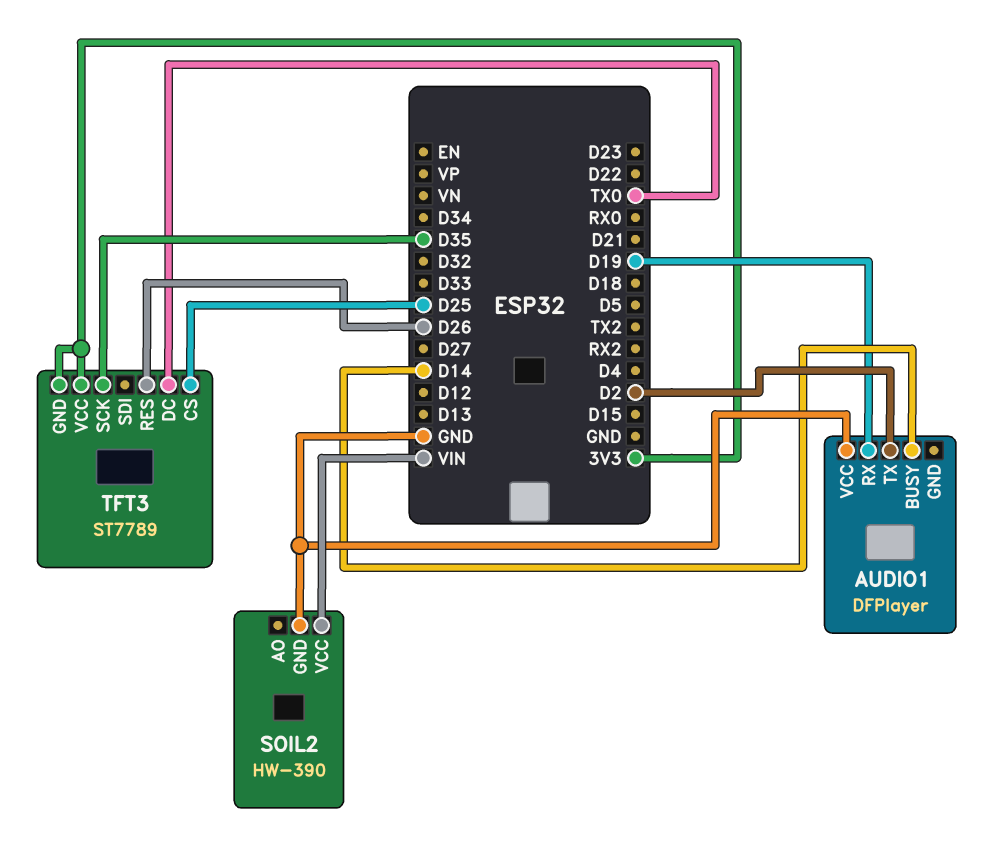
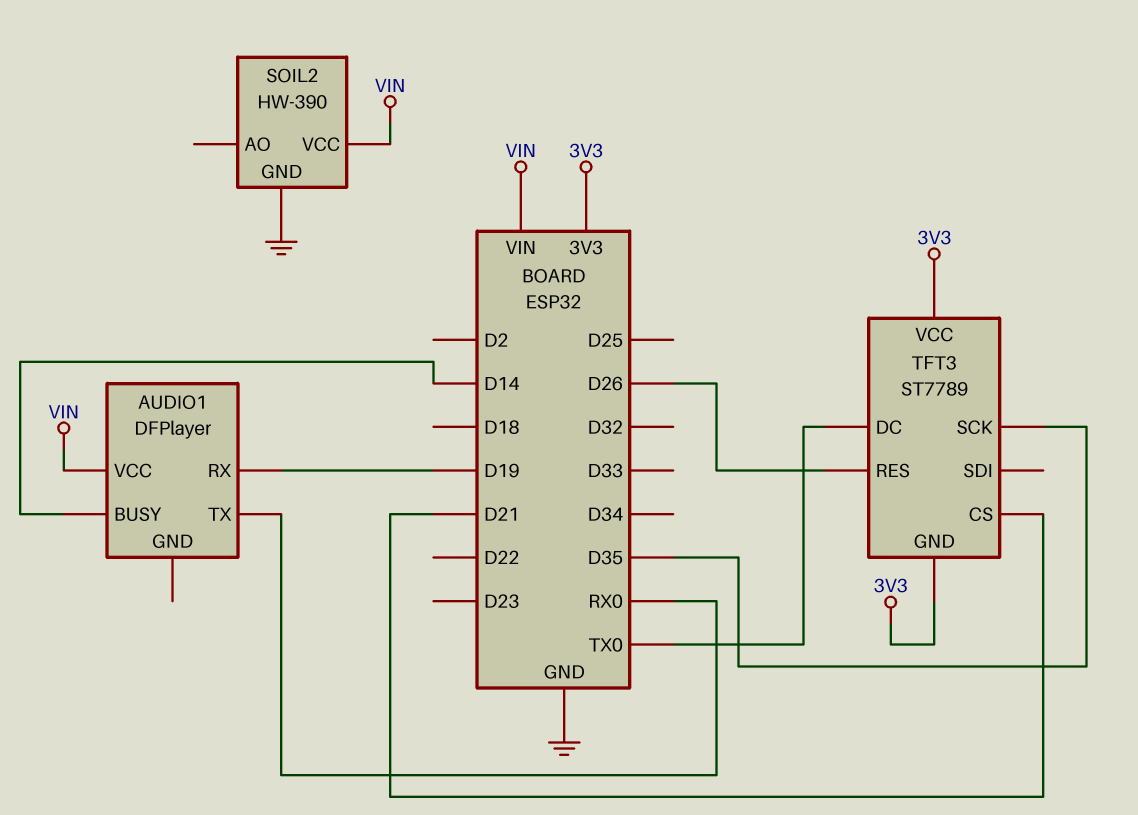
AUDIO1 pin TX: D2 -> RX0
AUDIO1 pin VCC: GND -> VIN
TFT3 pin CS: D25 -> D21

